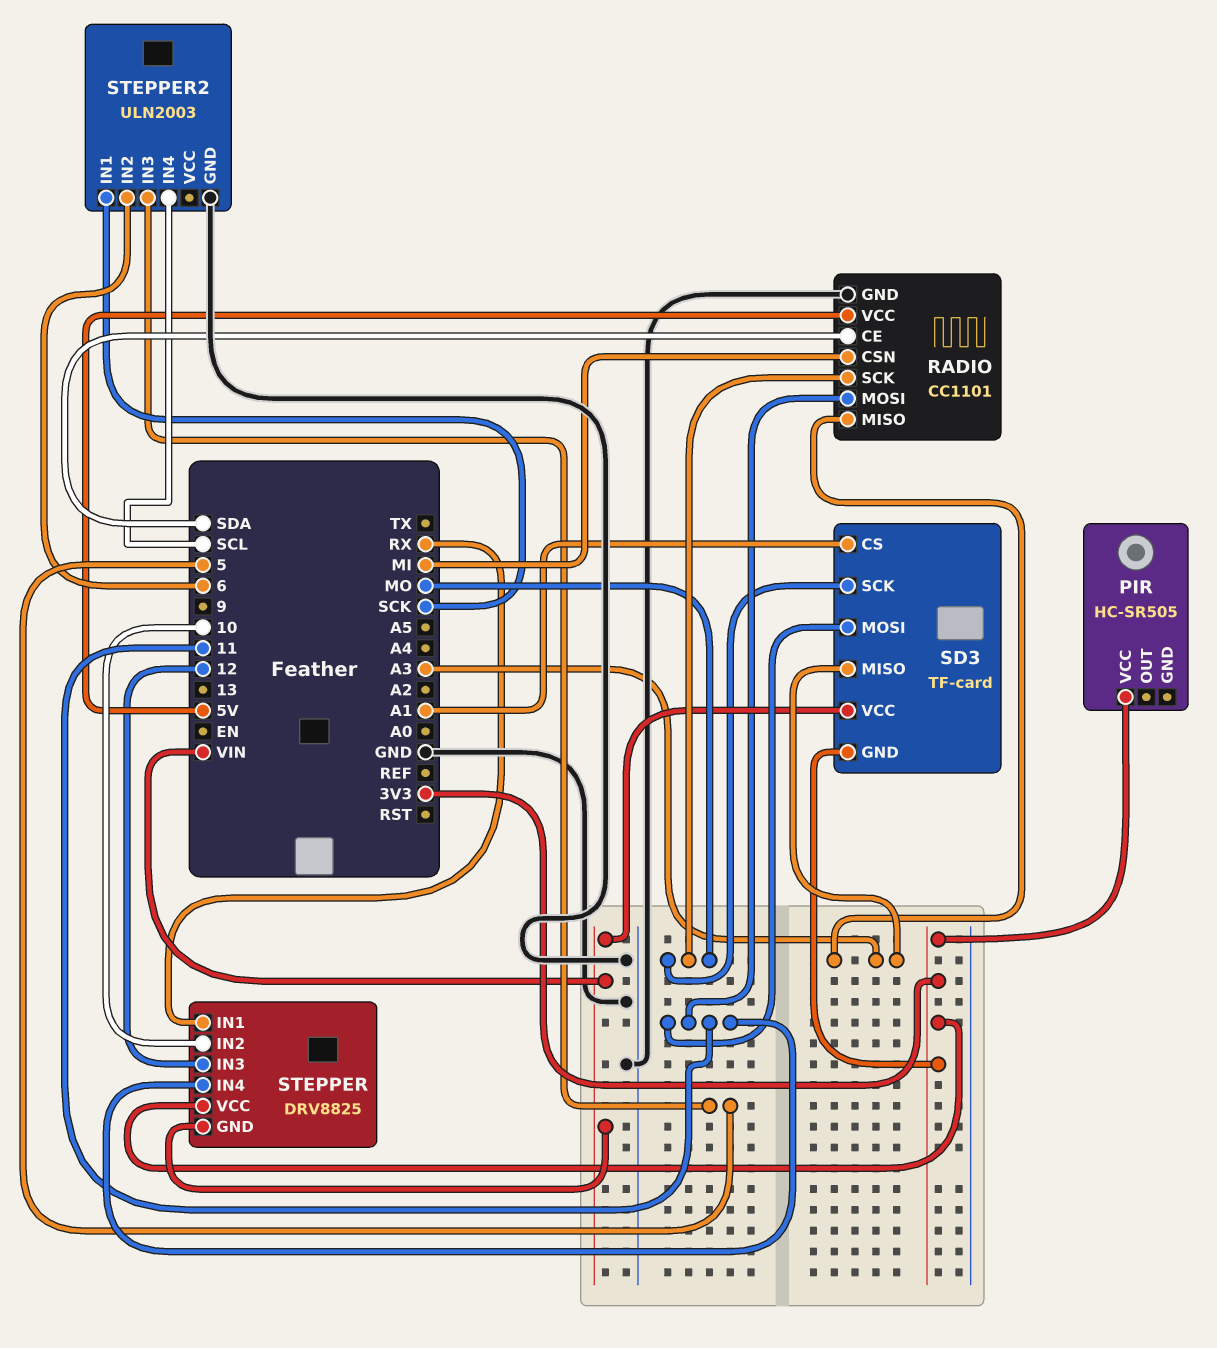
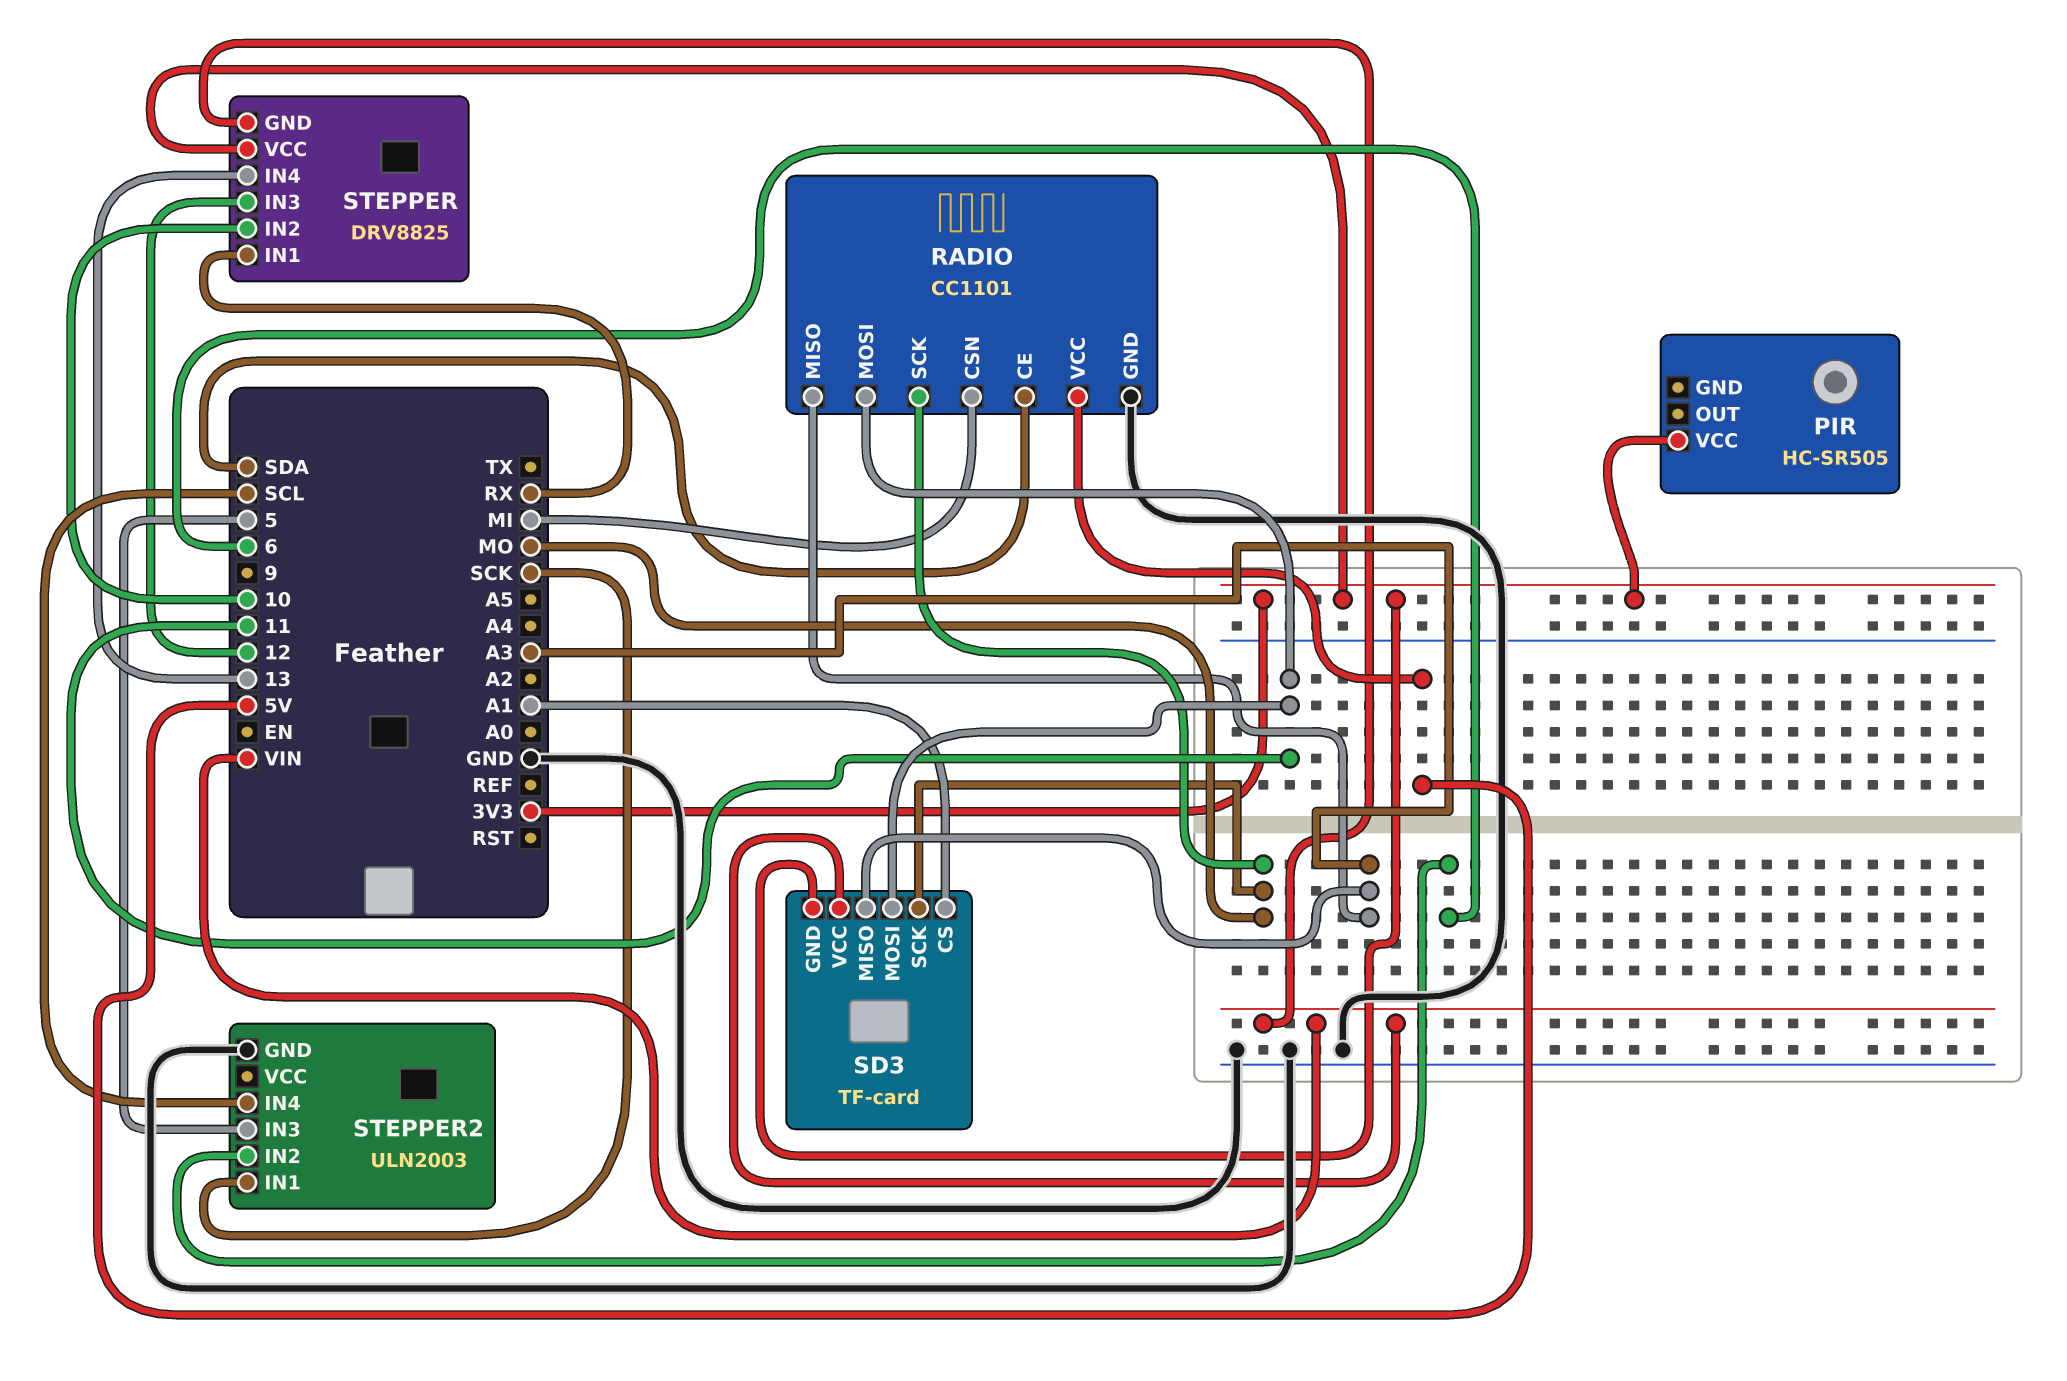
STEPPER pin IN4: 11 -> 13

